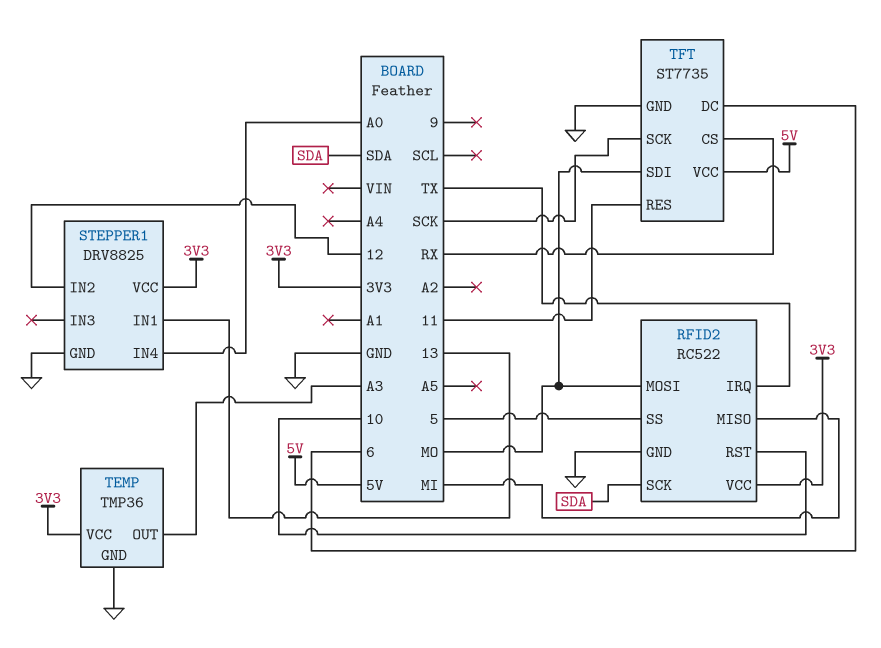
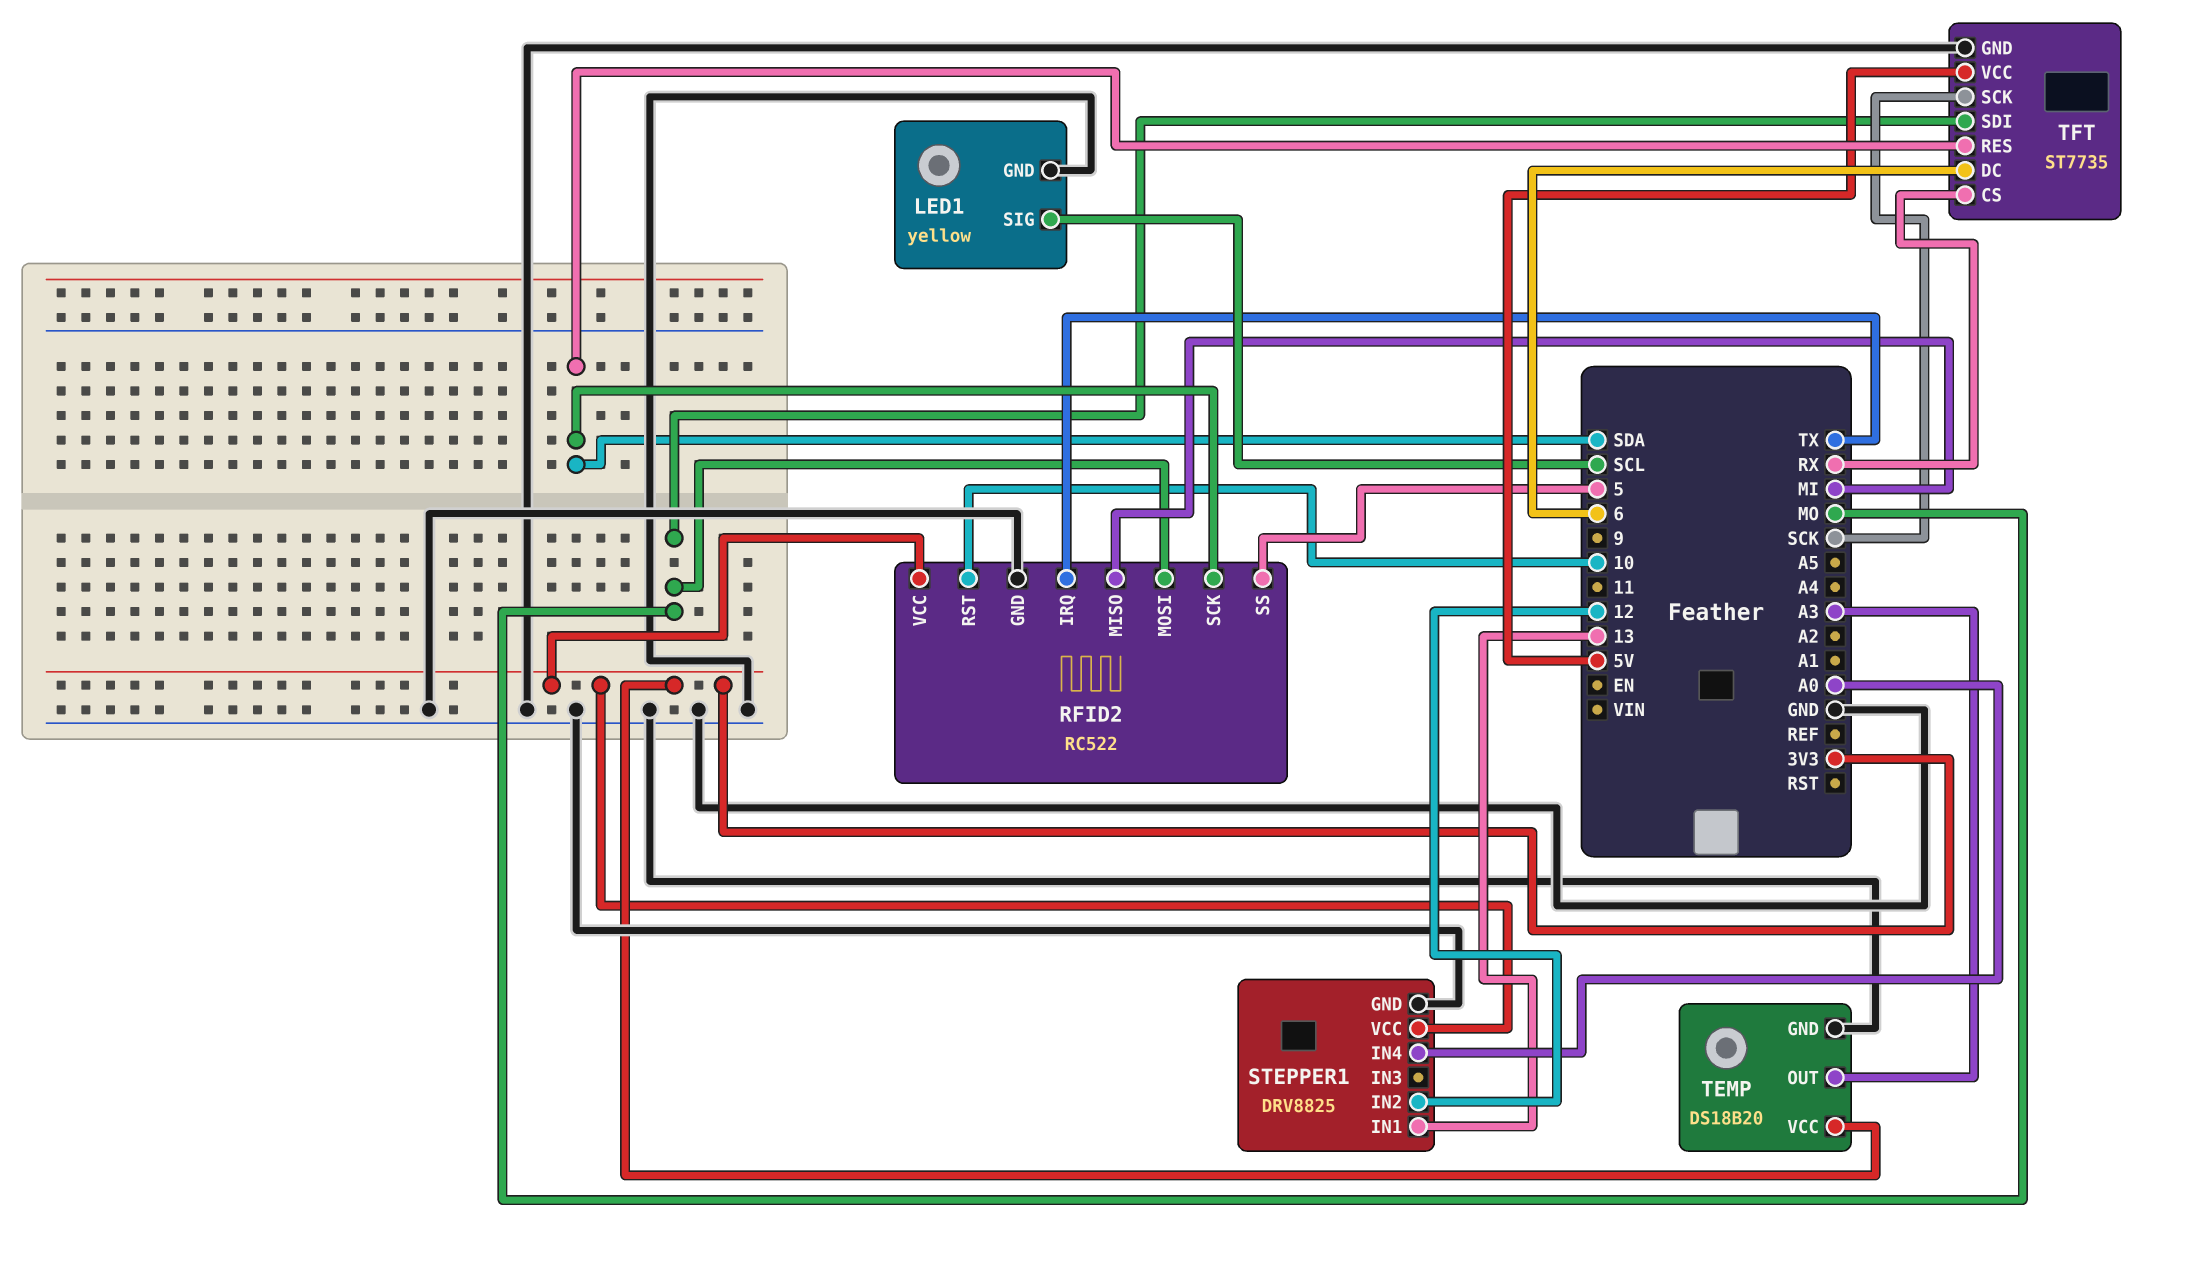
LED1: none -> yellow
LED1 pin GND: none -> GND
LED1 pin SIG: none -> SCL
TEMP: TMP36 -> DS18B20
TFT pin RES: 11 -> SDA

